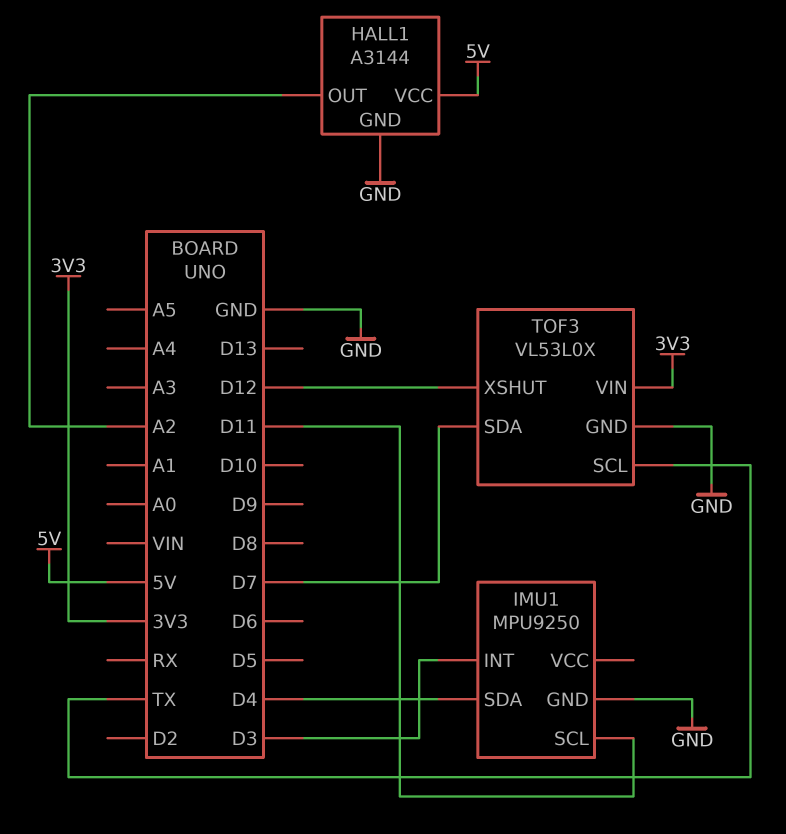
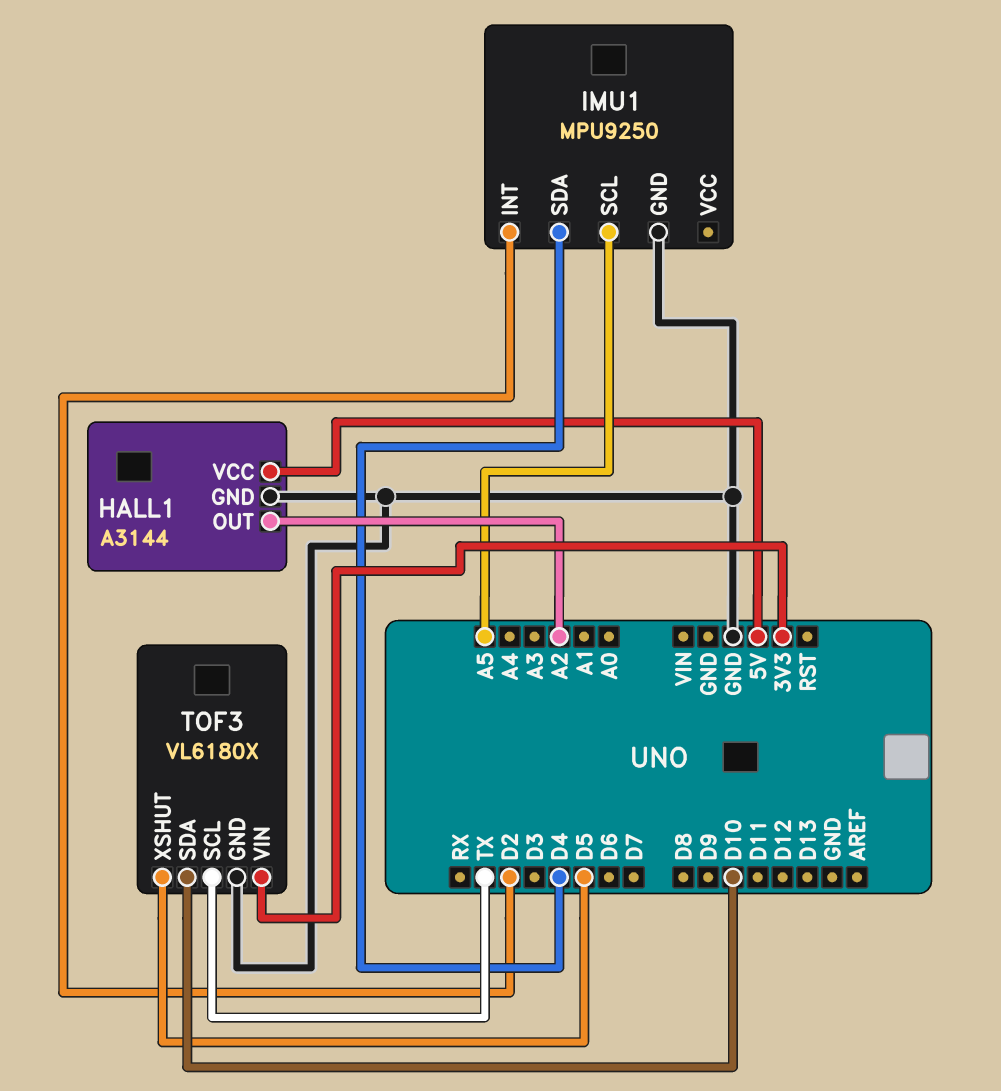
IMU1 pin INT: D3 -> D2
IMU1 pin SCL: D11 -> A5
TOF3: VL53L0X -> VL6180X
TOF3 pin SDA: D7 -> D10
TOF3 pin XSHUT: D12 -> D5

